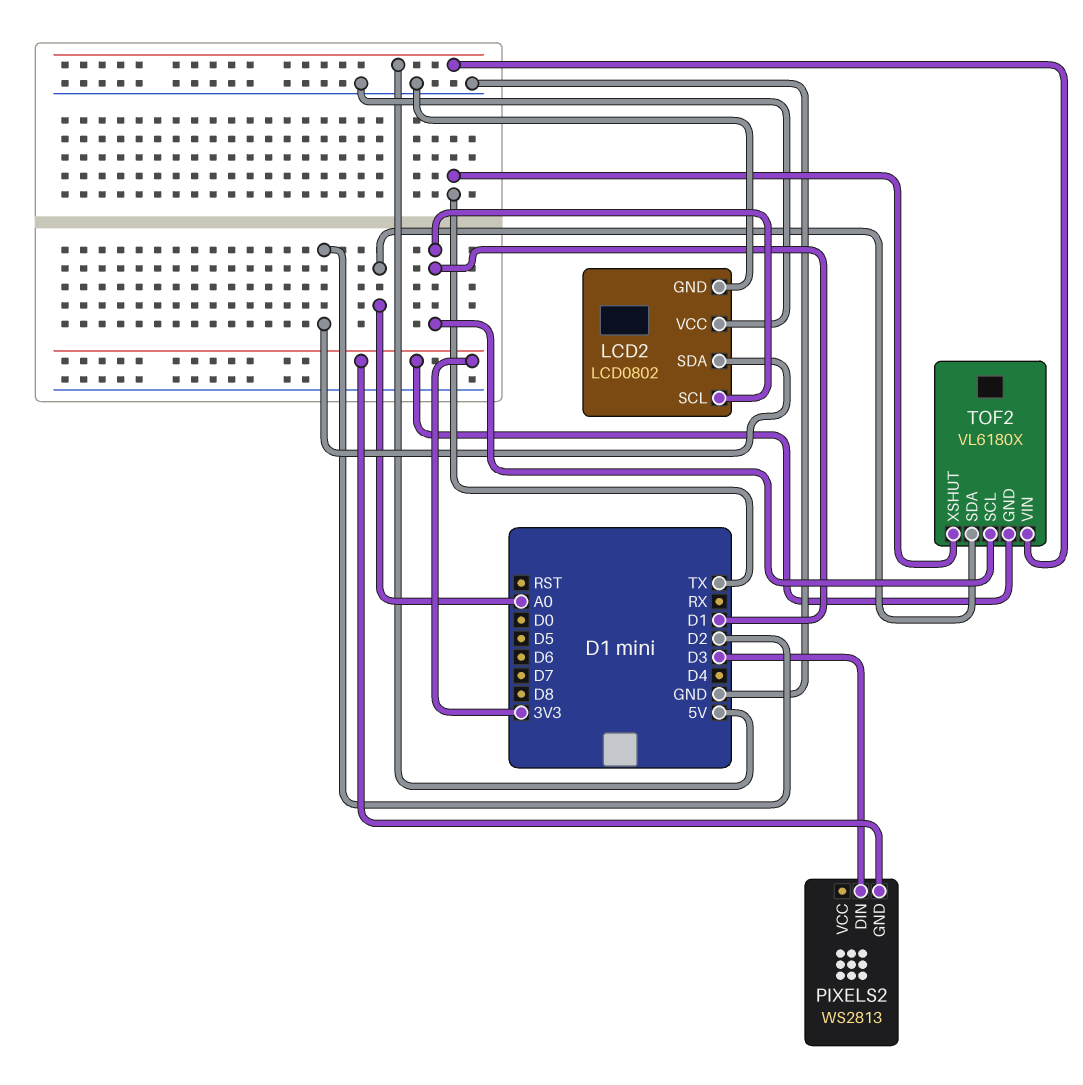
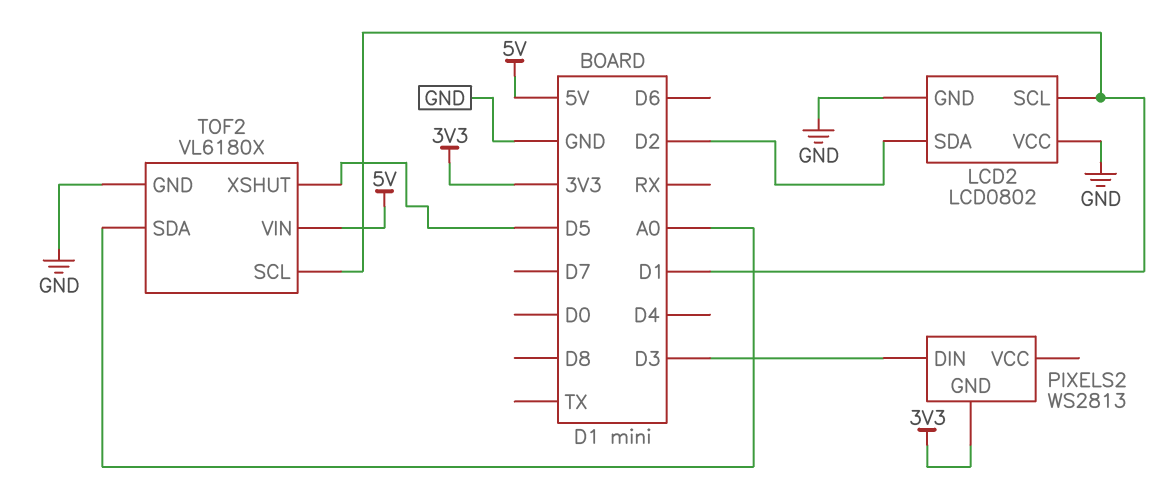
TOF2 pin GND: 3V3 -> GND
TOF2 pin XSHUT: TX -> D5

